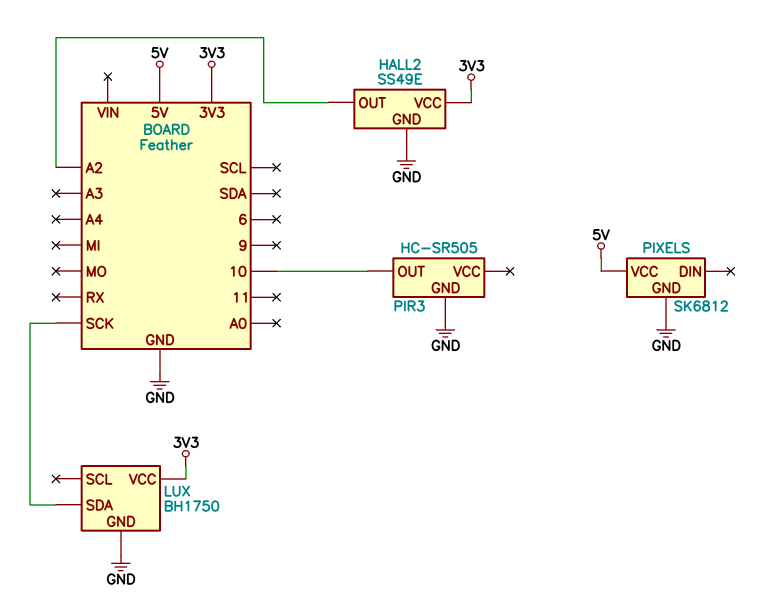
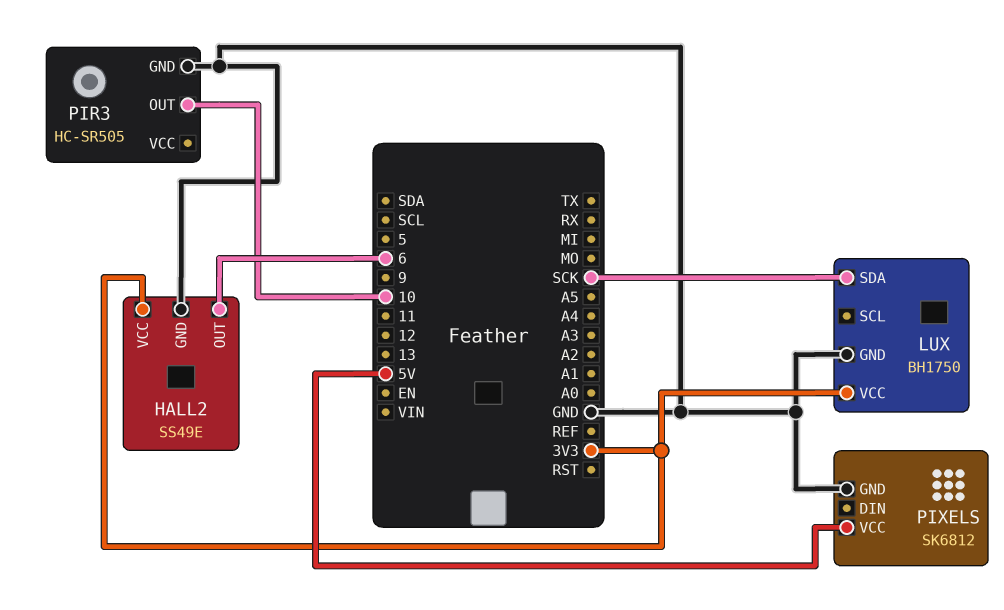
HALL2 pin OUT: A2 -> 6

